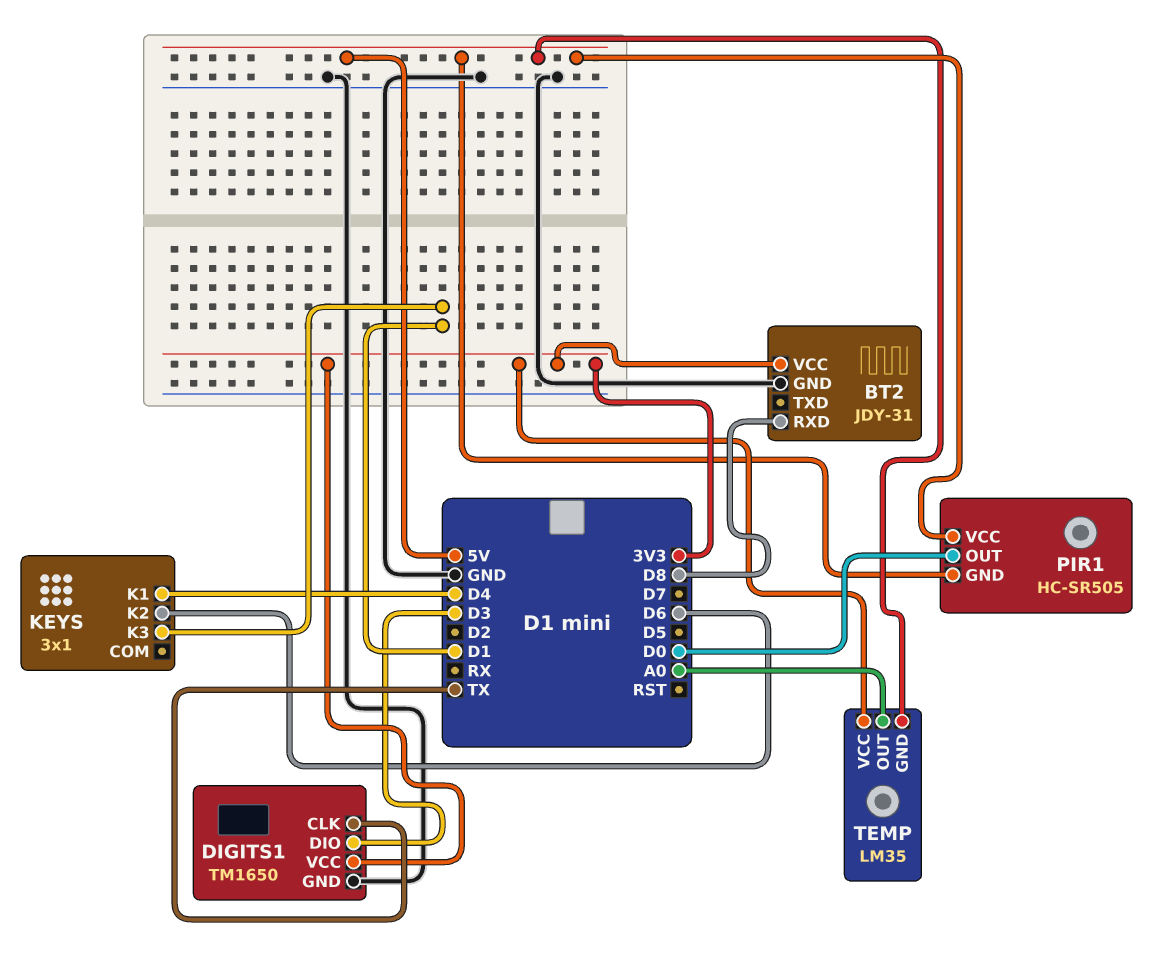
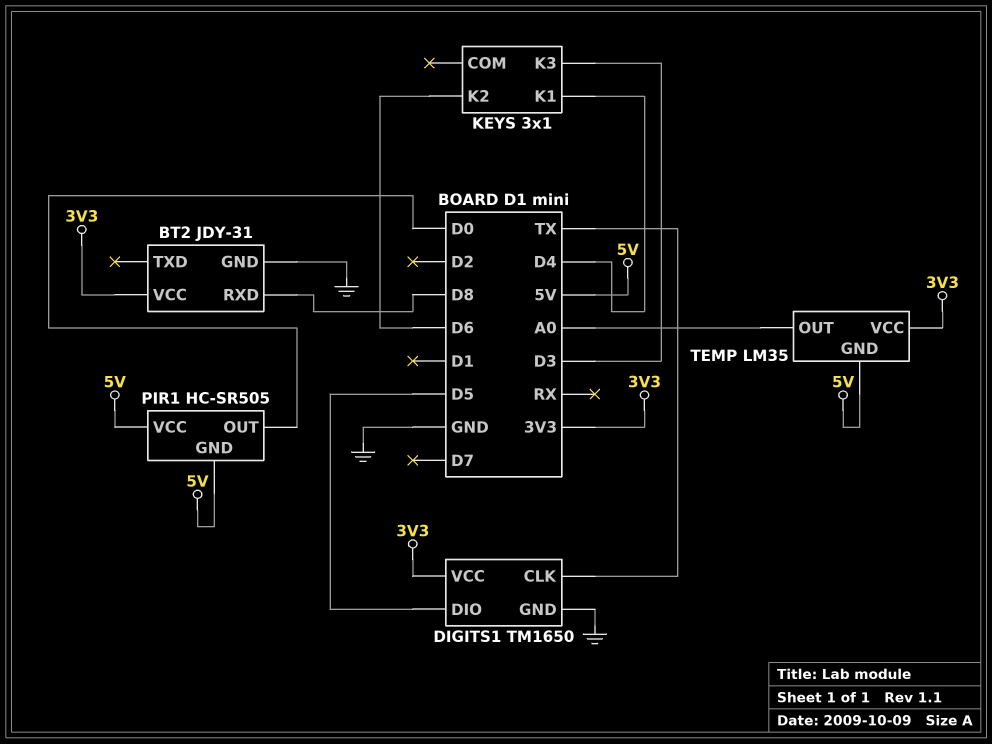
DIGITS1 pin DIO: D3 -> D5
KEYS pin K3: D1 -> D3

